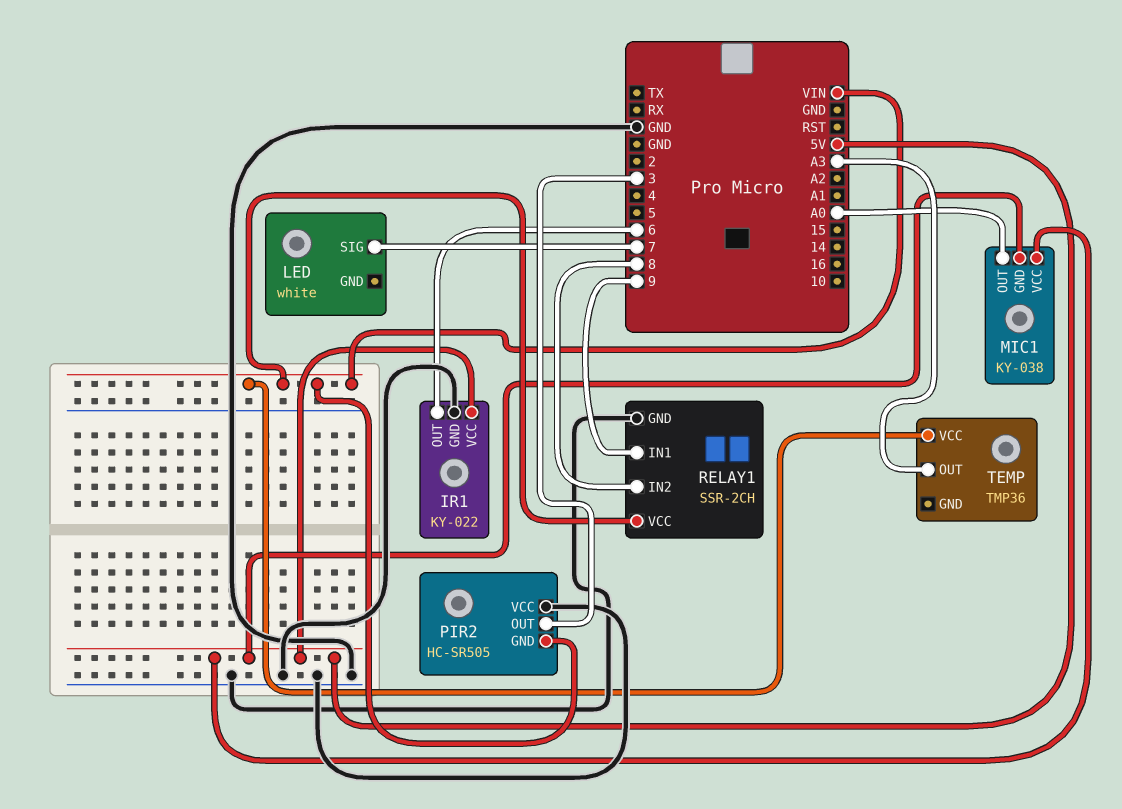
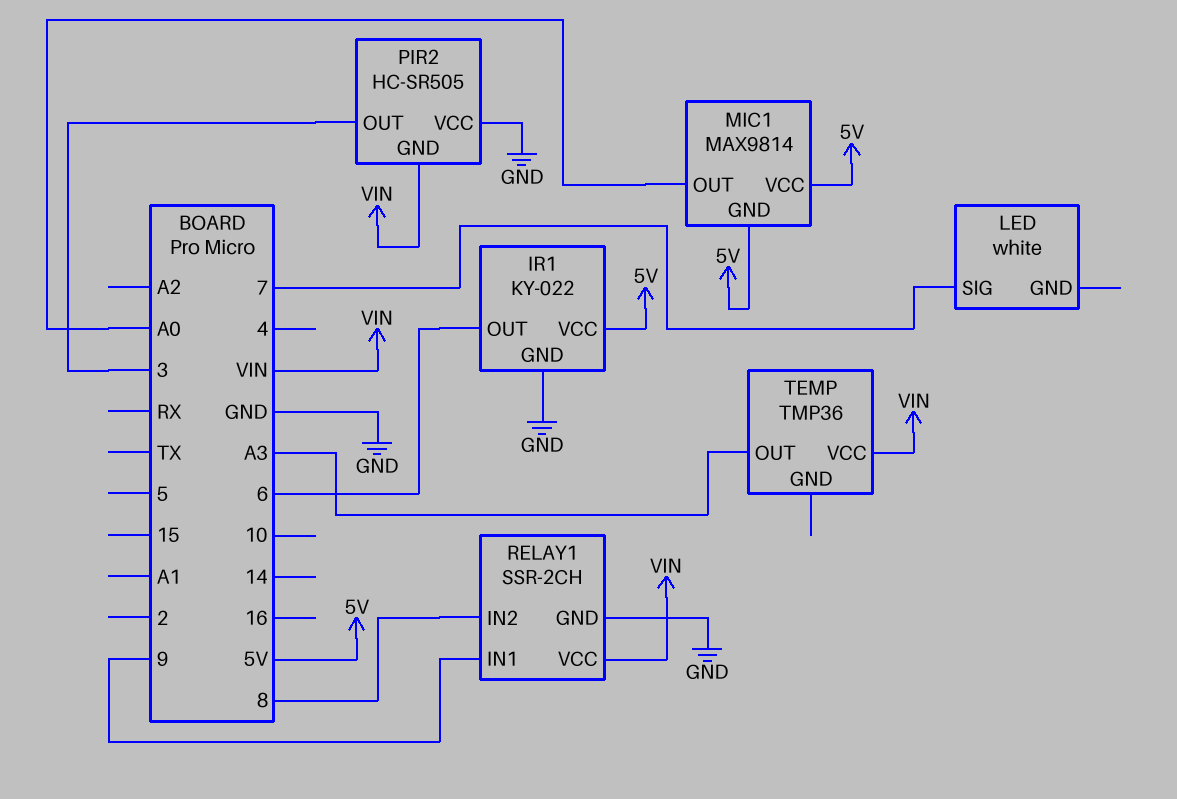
MIC1: KY-038 -> MAX9814

